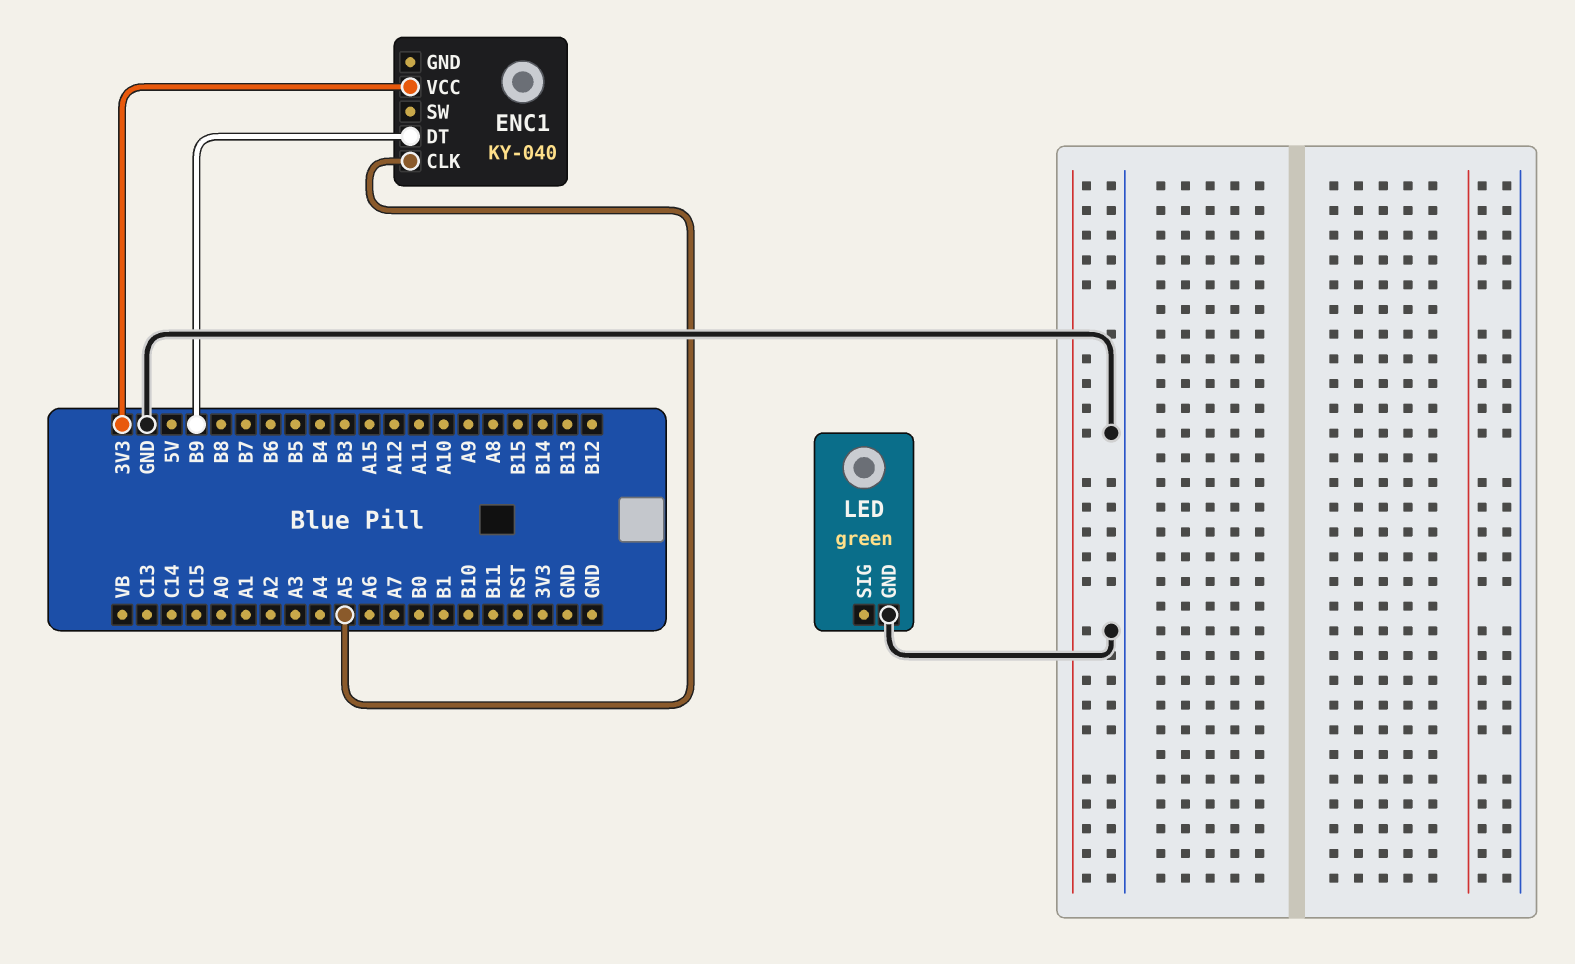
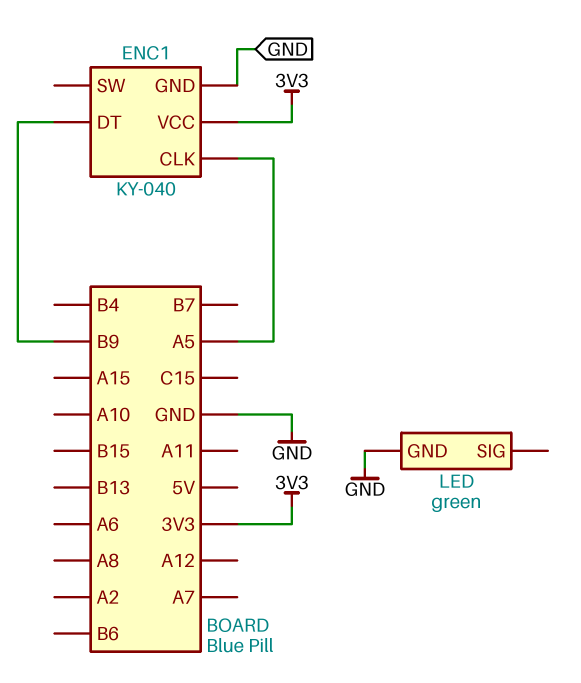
ENC1 pin GND: none -> GND

